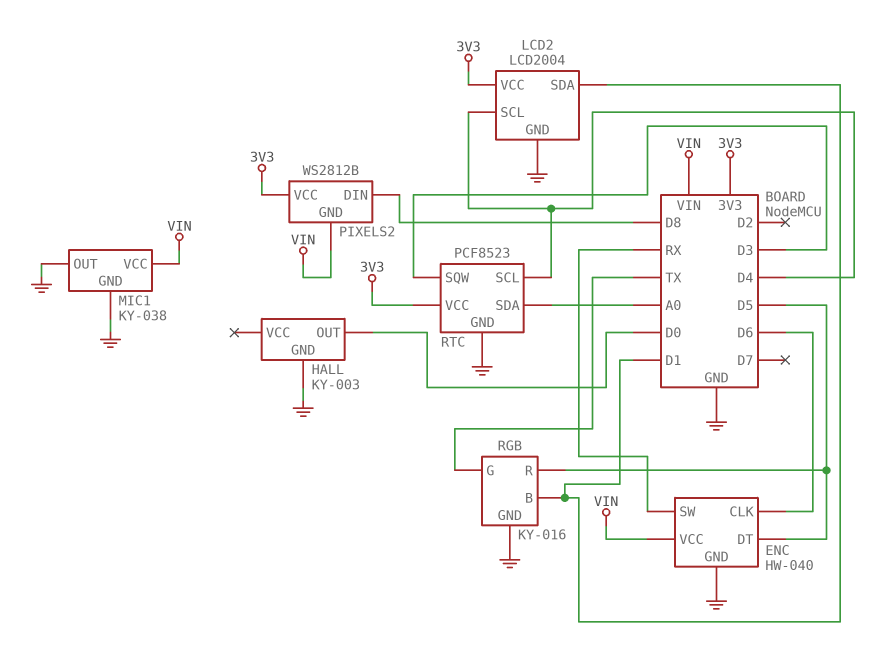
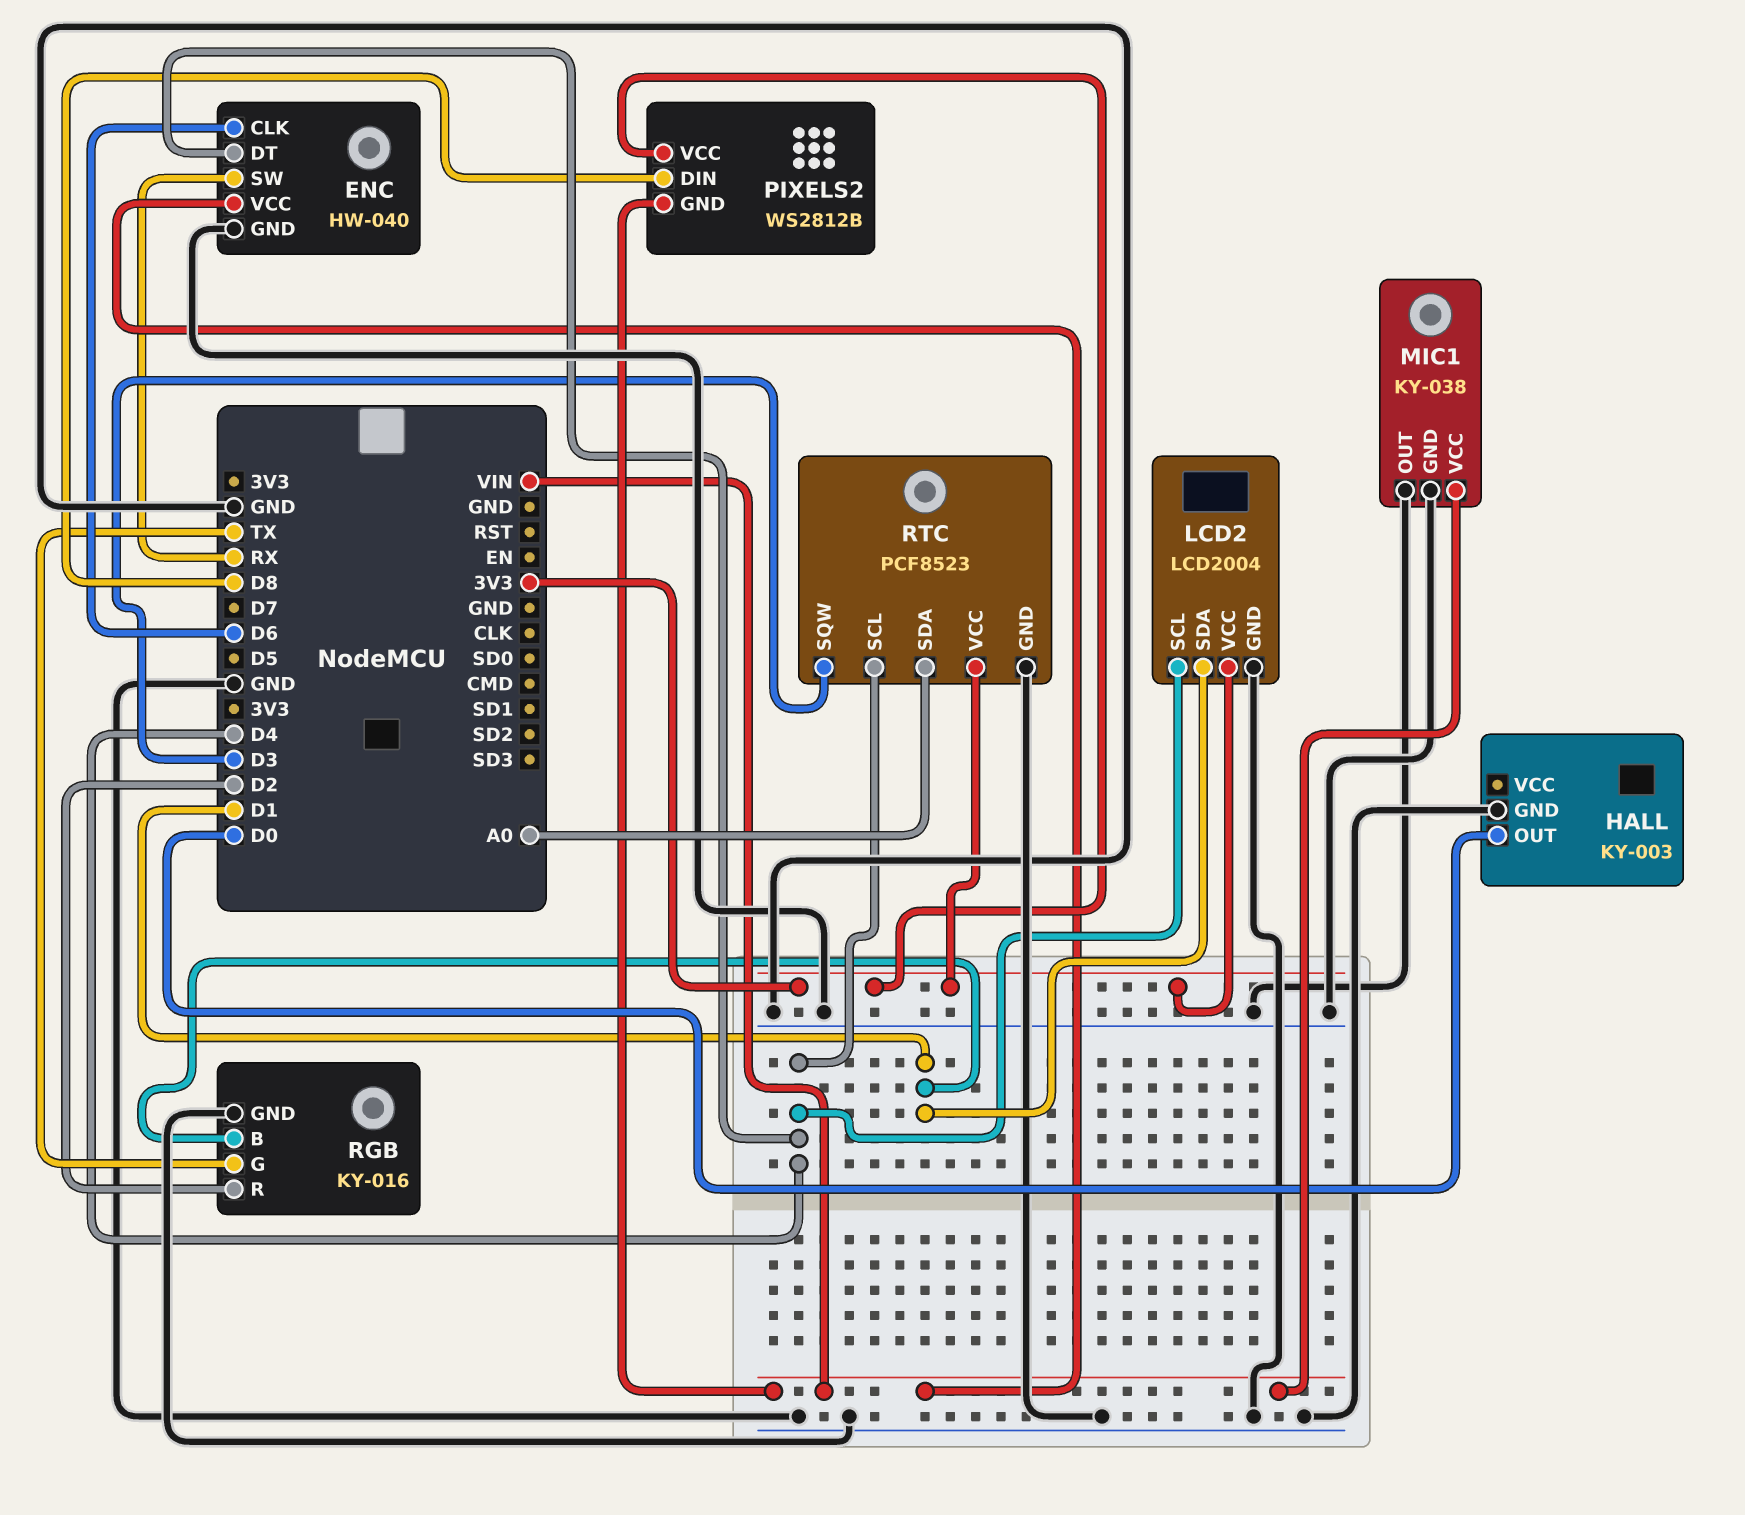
ENC pin DT: D5 -> D4
RGB pin R: D5 -> D2

